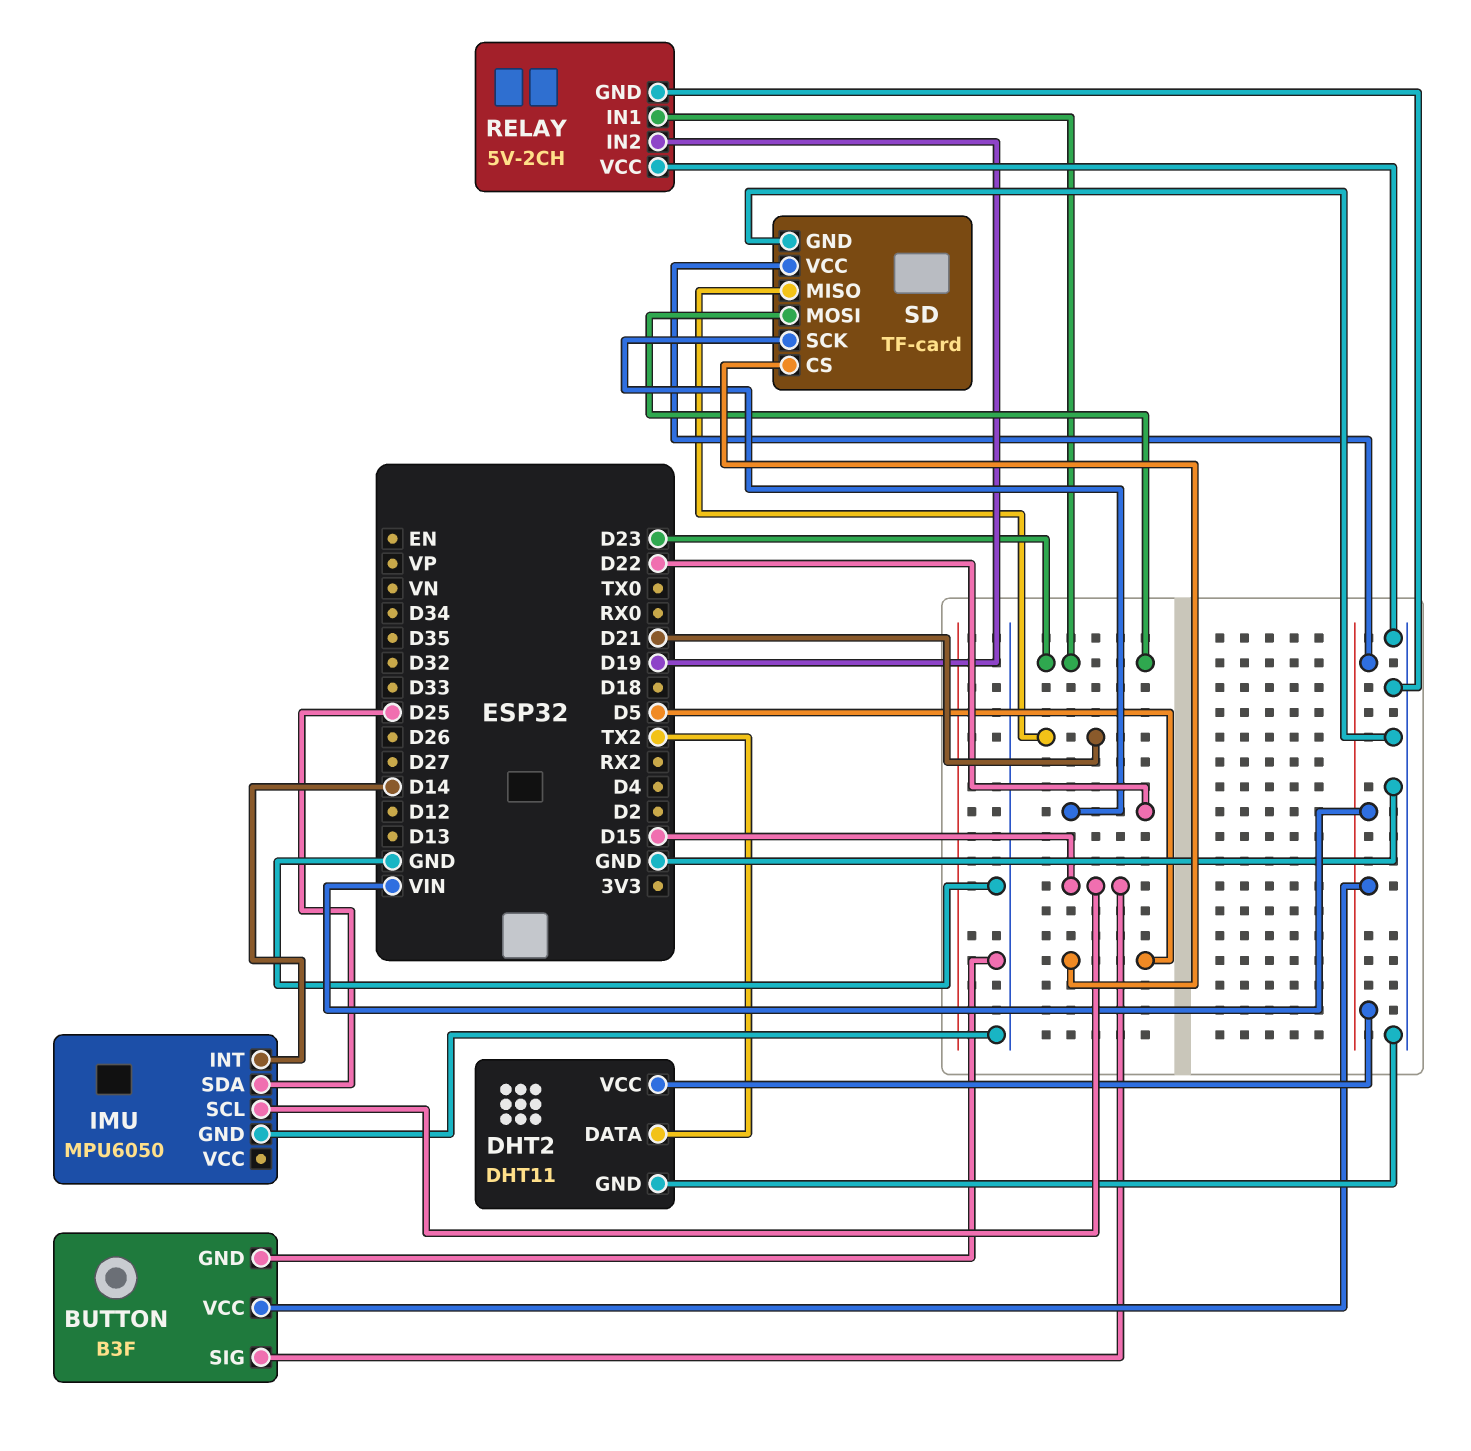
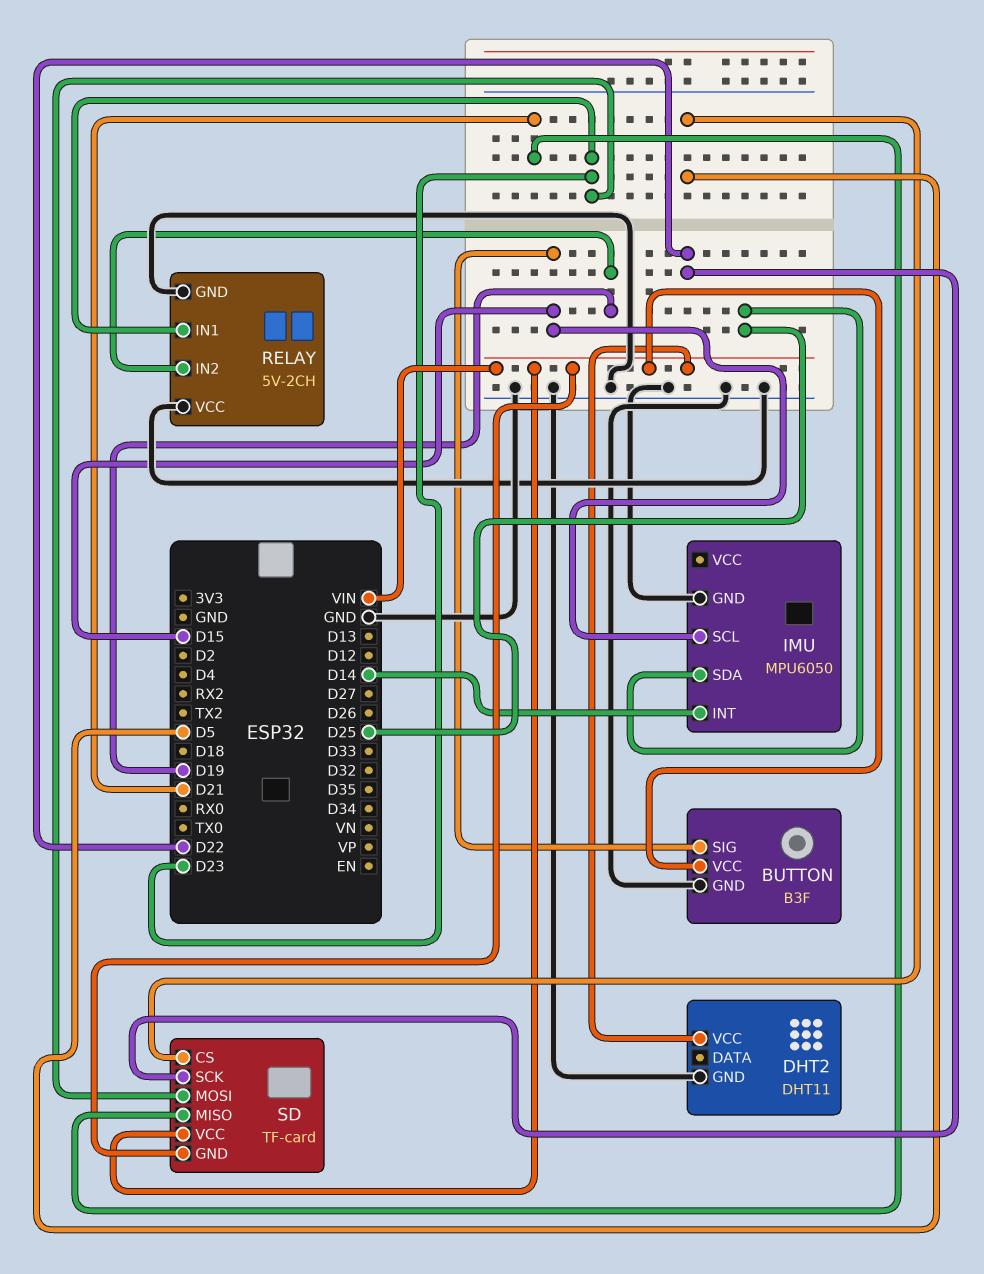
DHT2 pin DATA: TX2 -> none
SD pin GND: GND -> VIN

